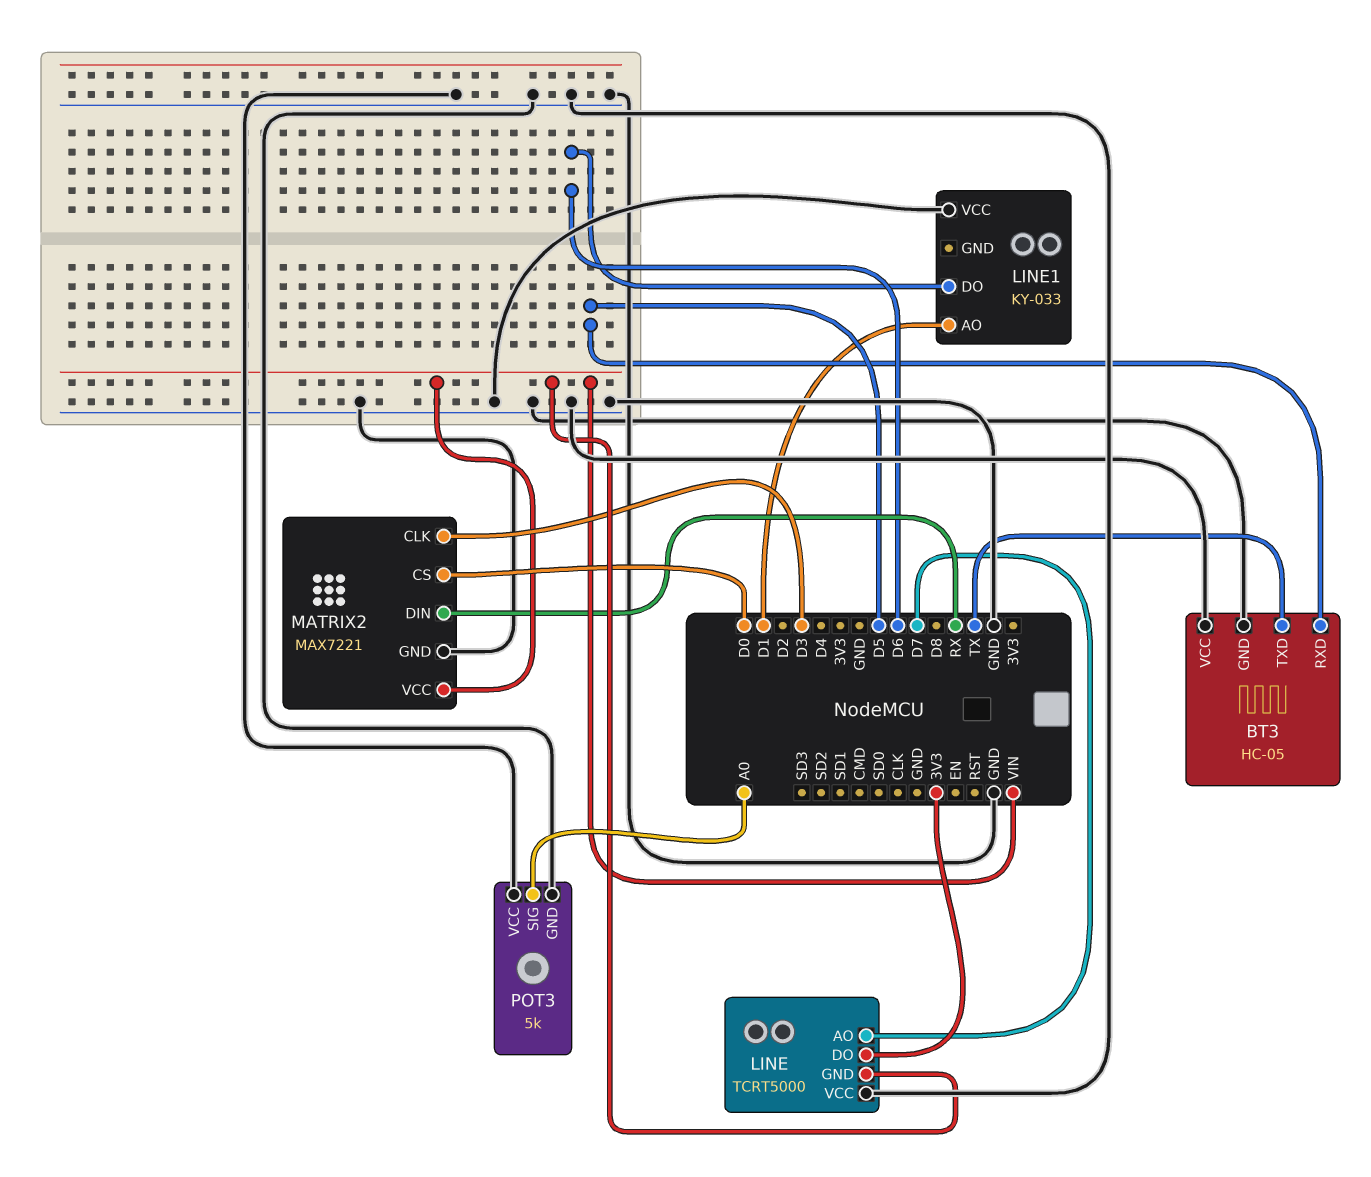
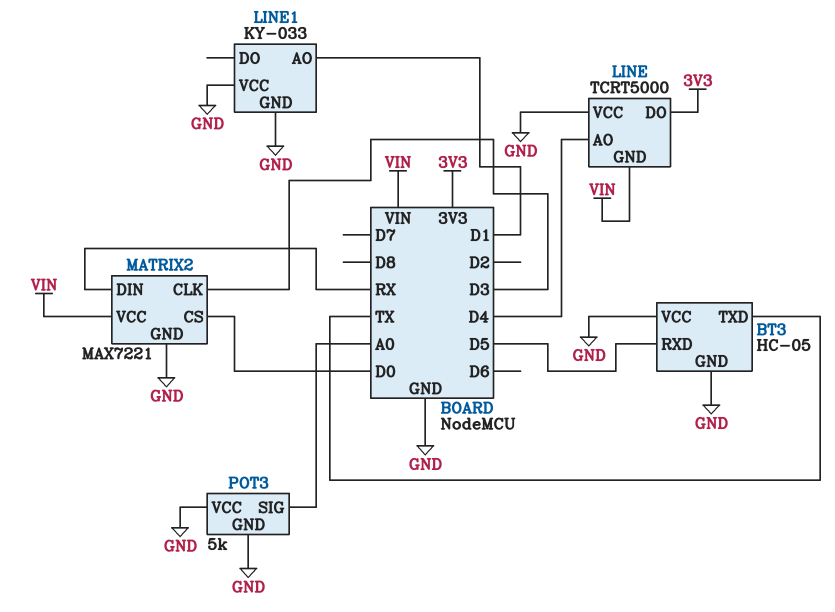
LINE pin AO: D7 -> D4
LINE1 pin DO: D6 -> none
LINE1 pin GND: none -> GND

